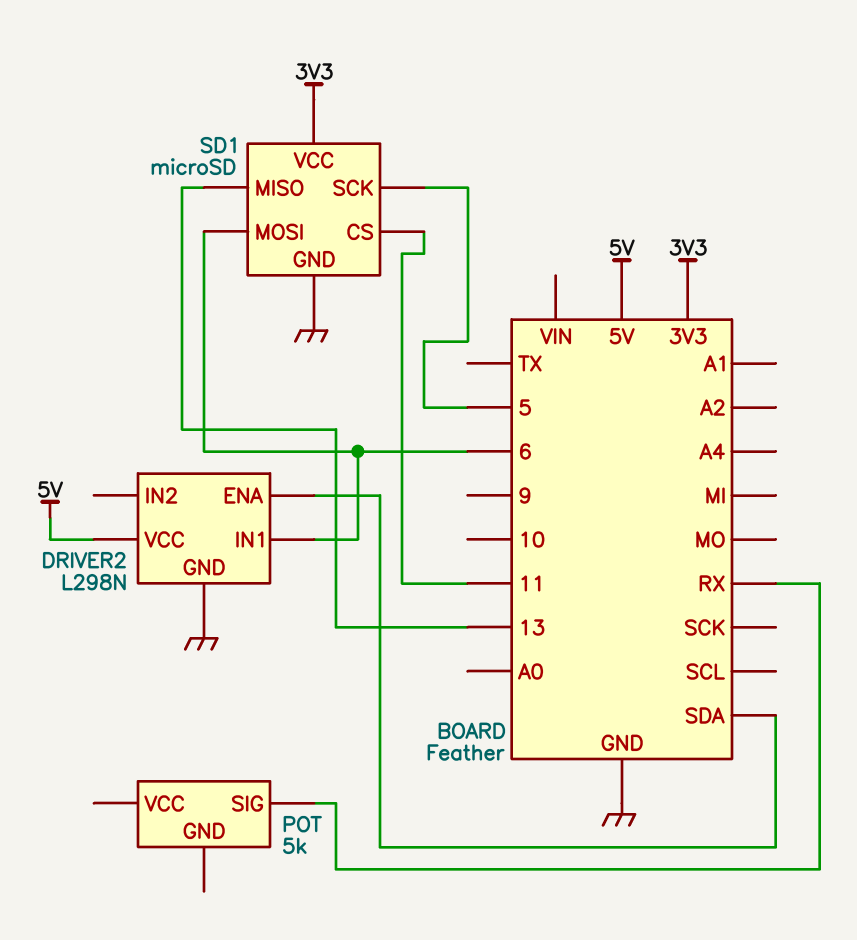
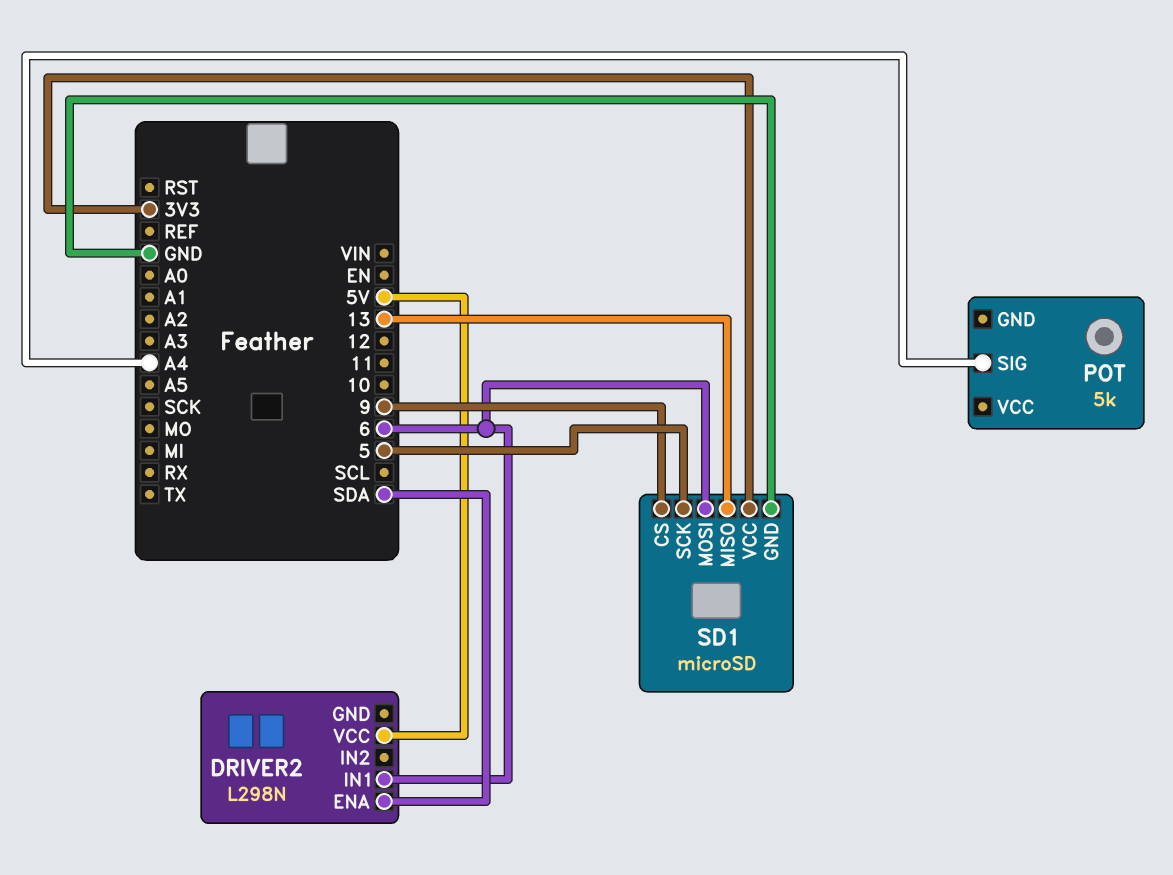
DRIVER2 pin GND: GND -> none
POT pin SIG: RX -> A4
SD1 pin CS: 11 -> 9

